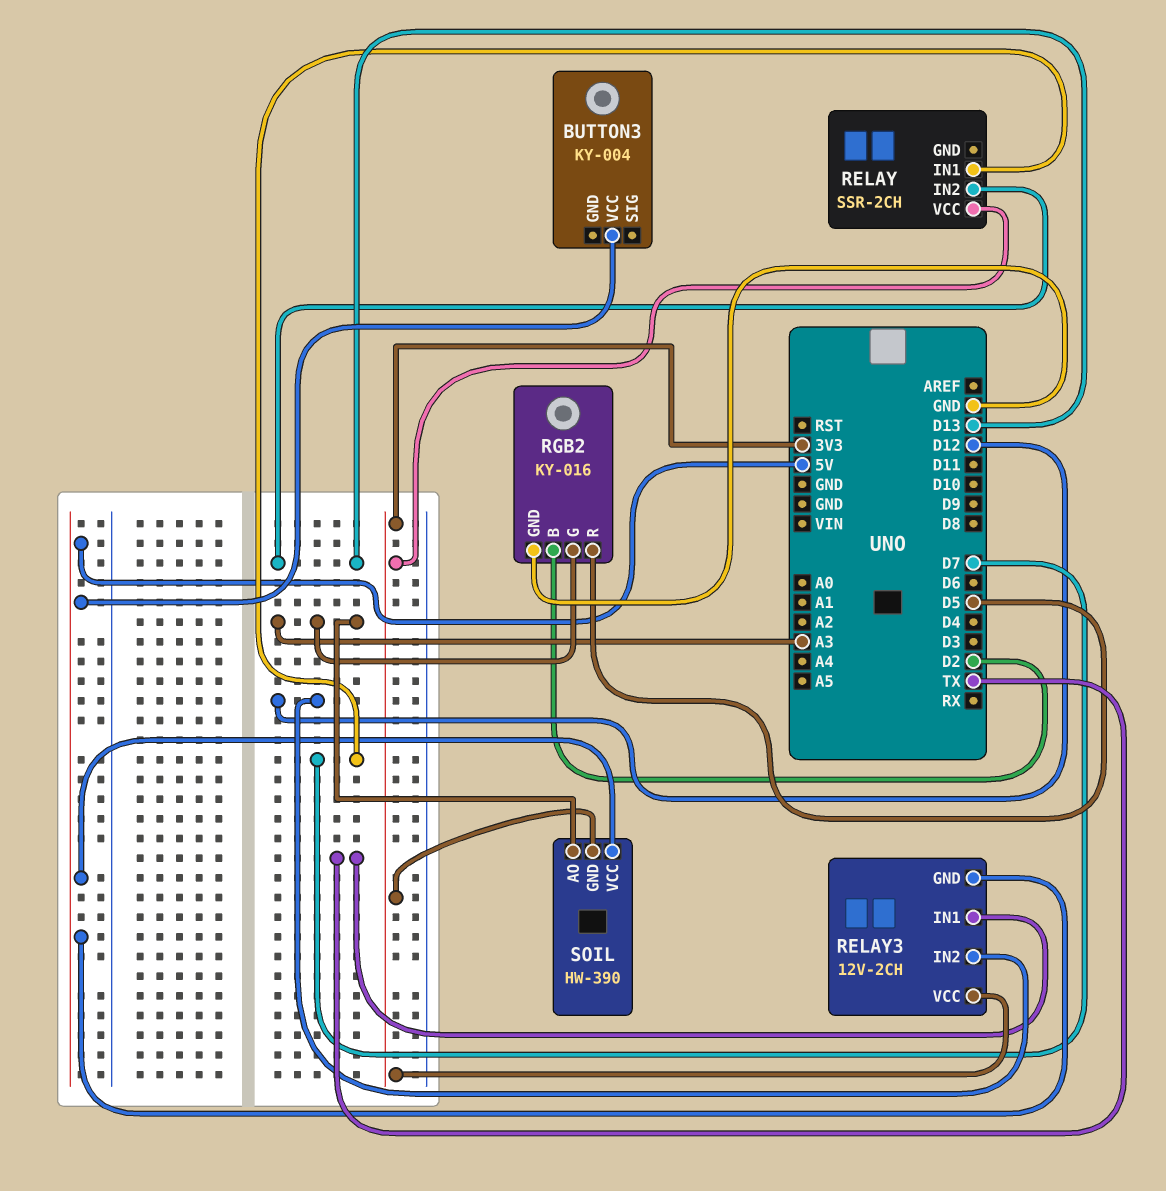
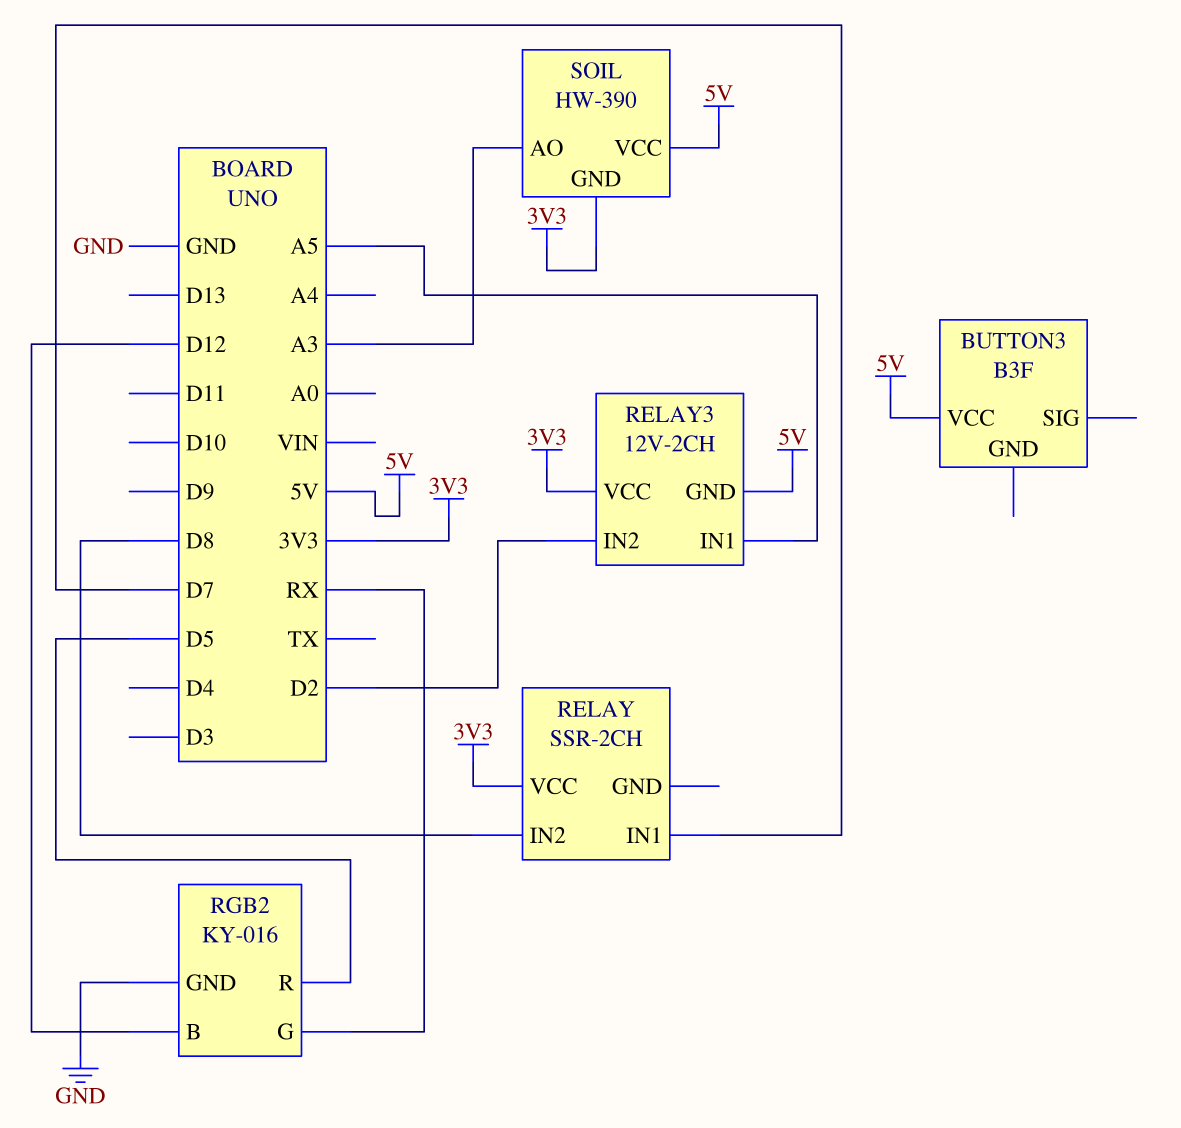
BUTTON3: KY-004 -> B3F
RELAY pin IN2: D13 -> D8
RELAY3 pin IN1: TX -> A5
RELAY3 pin IN2: D12 -> D2
RGB2 pin B: D2 -> D12
RGB2 pin G: A3 -> RX

